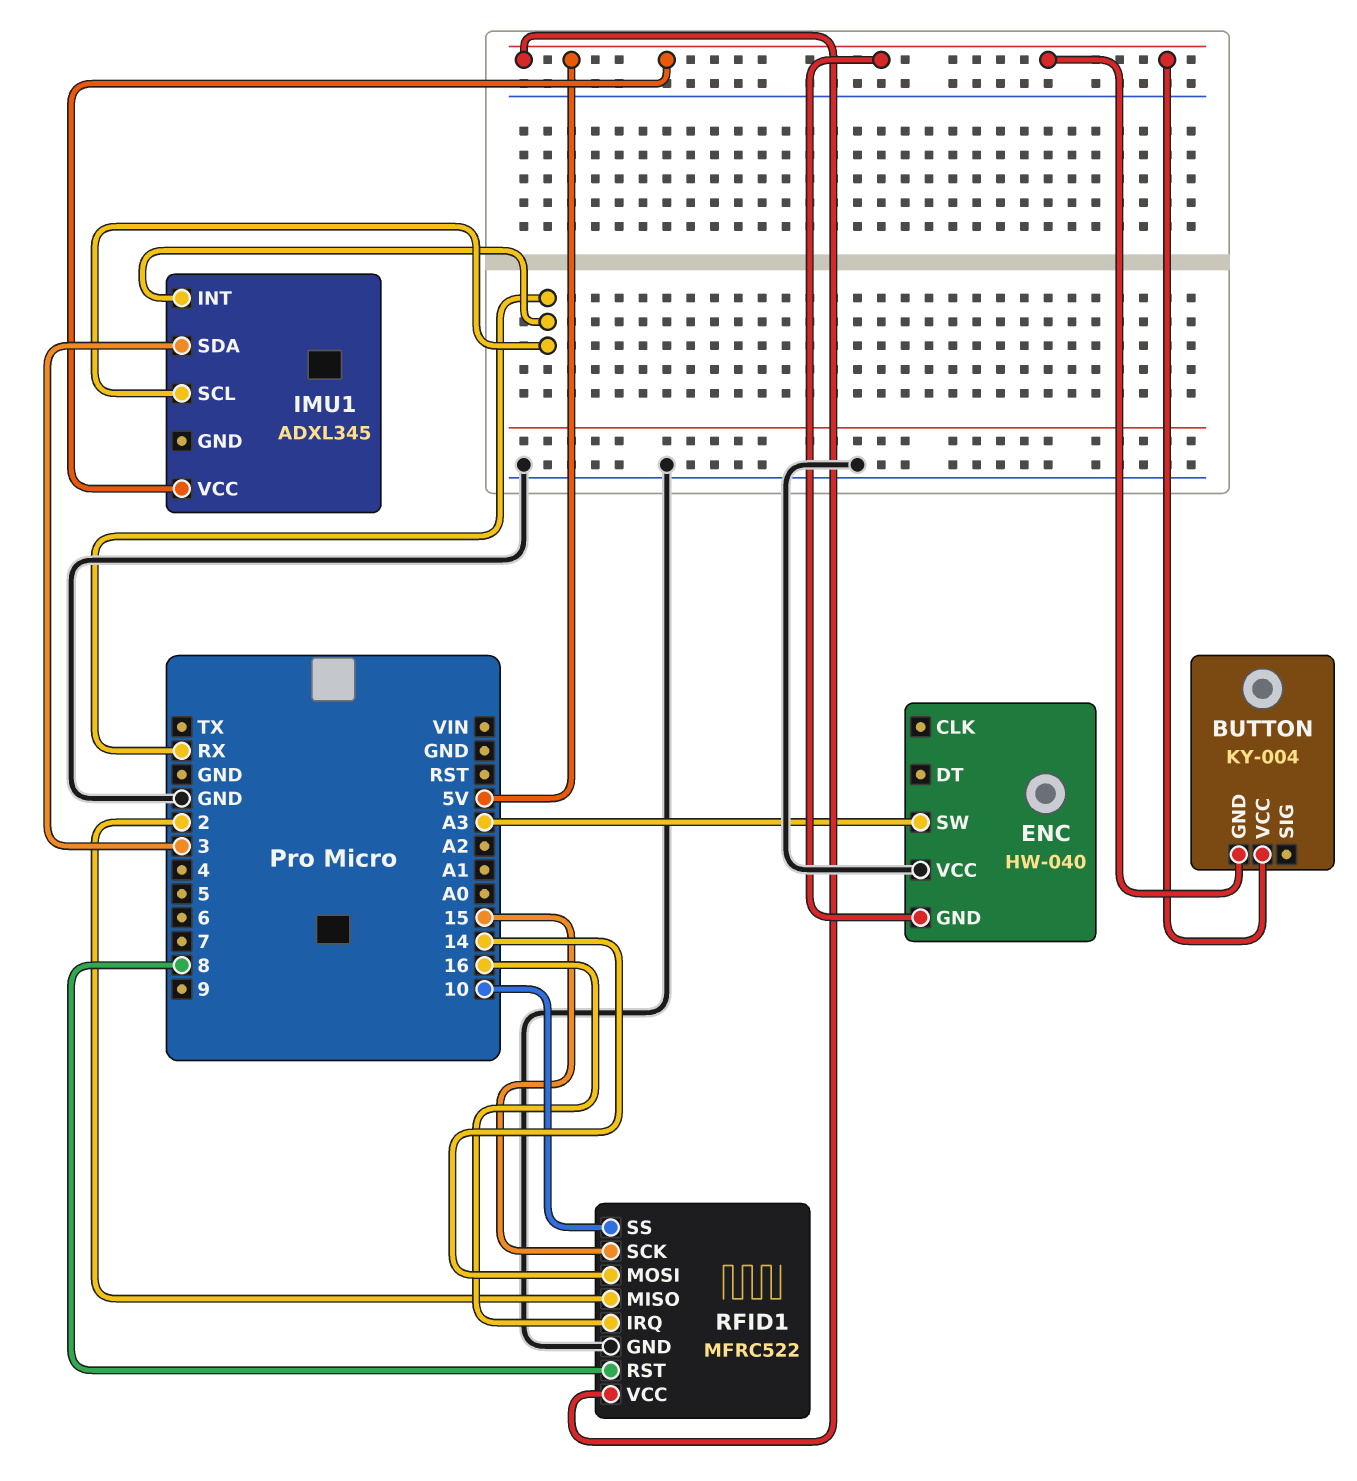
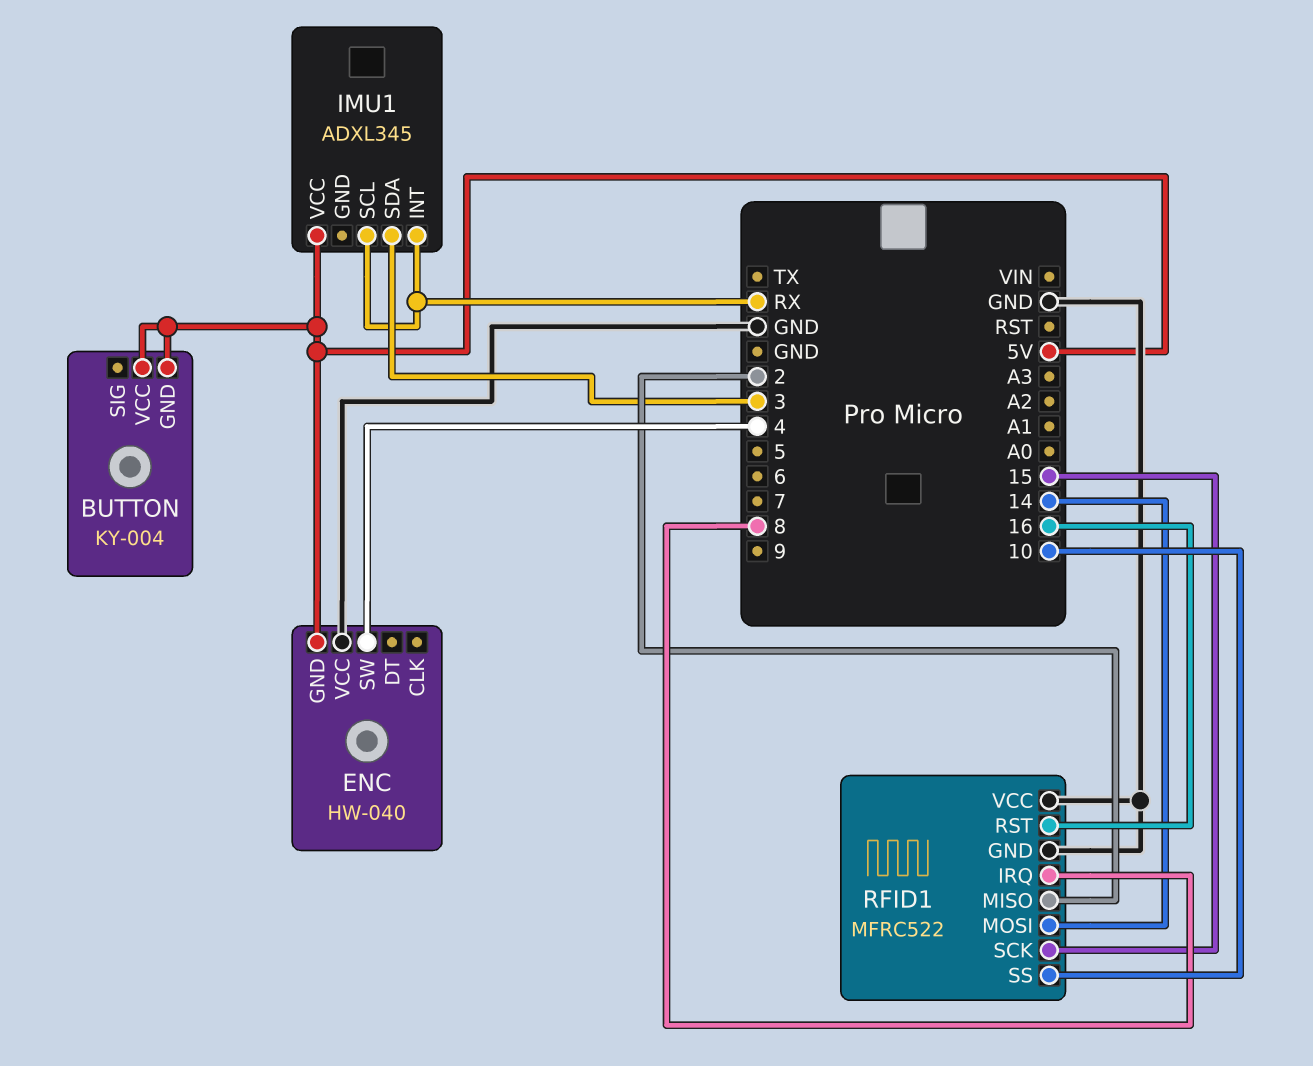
ENC pin SW: A3 -> 4
RFID1 pin IRQ: 16 -> 8
RFID1 pin RST: 8 -> 16
RFID1 pin VCC: 5V -> GND

